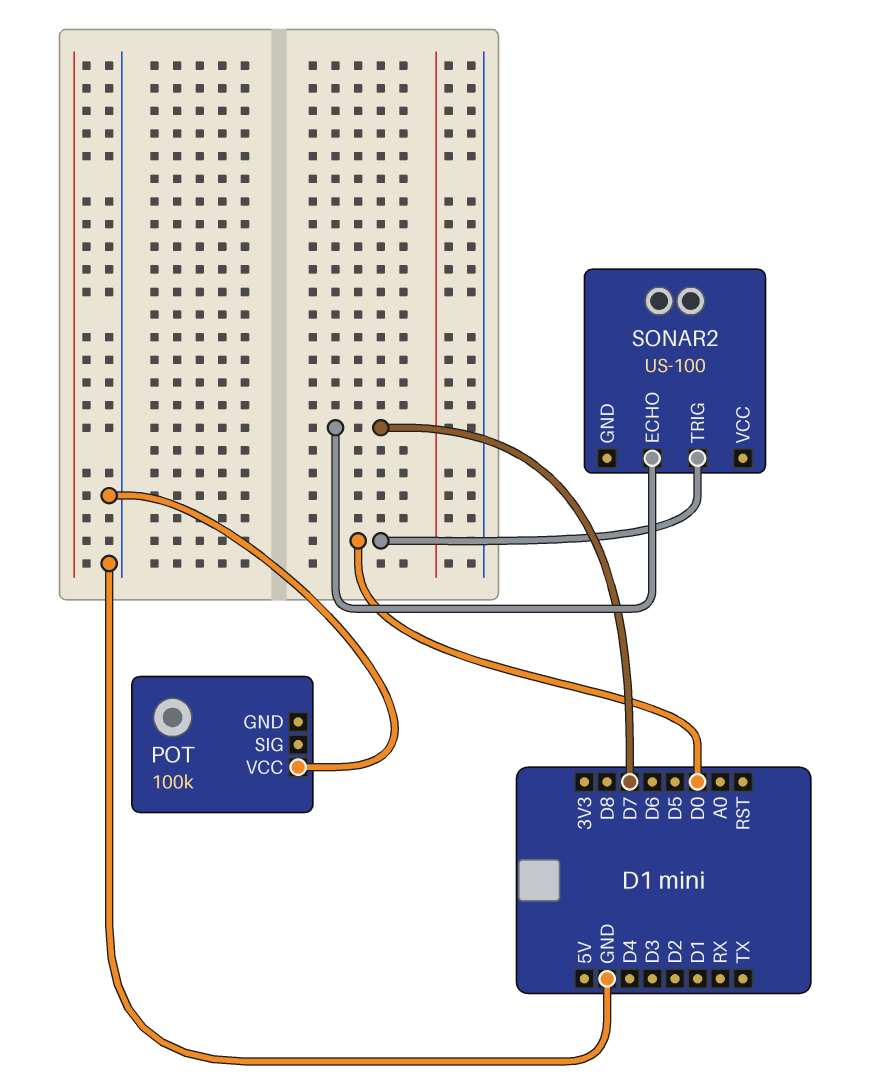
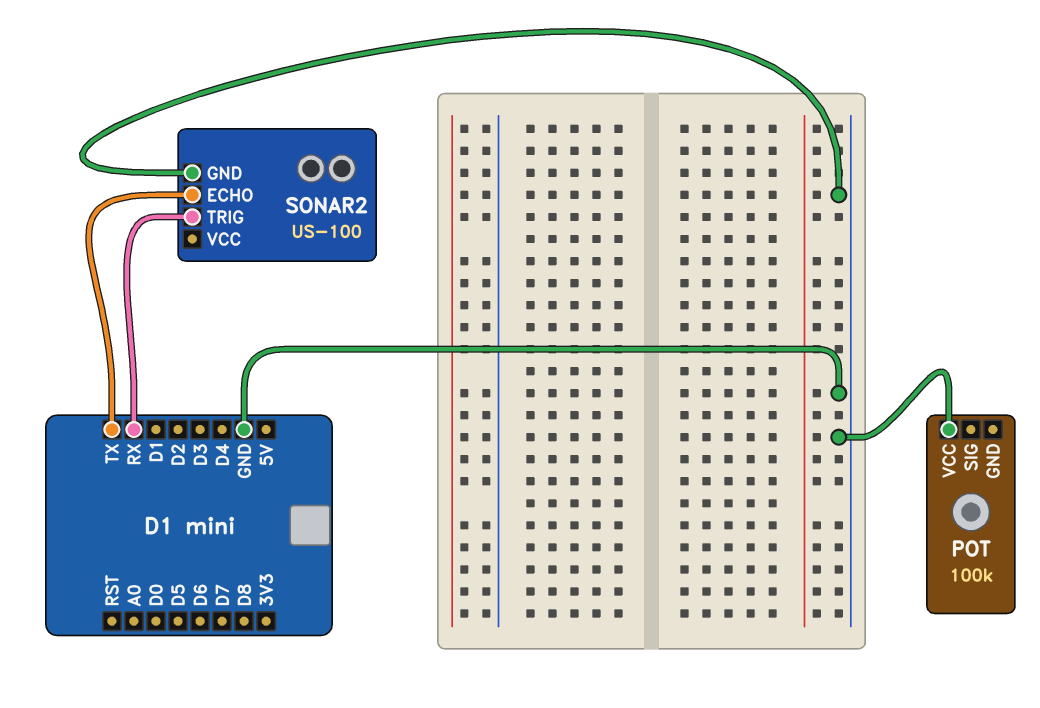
SONAR2 pin ECHO: D7 -> TX
SONAR2 pin GND: none -> GND
SONAR2 pin TRIG: D0 -> RX

